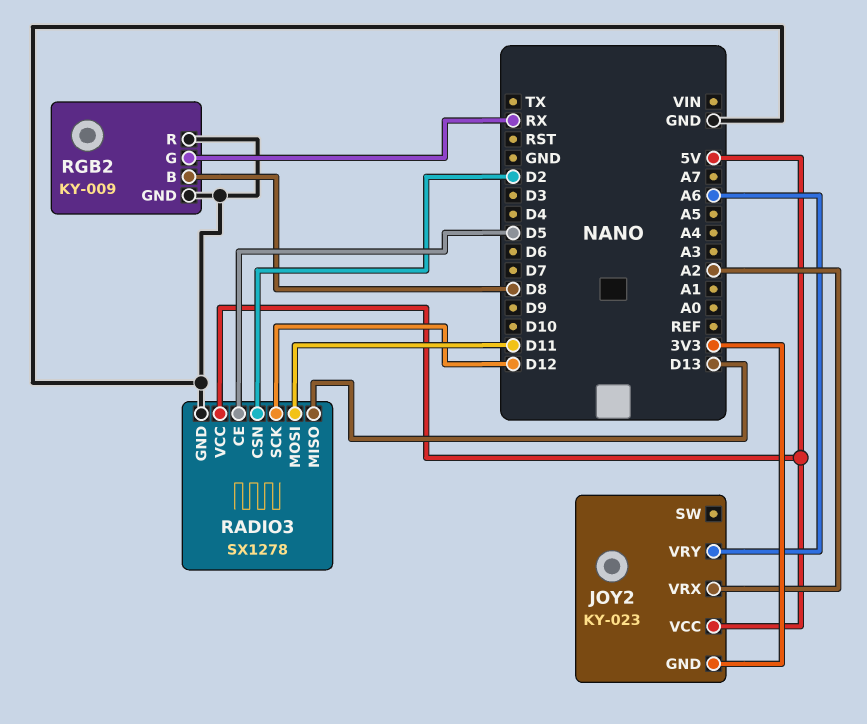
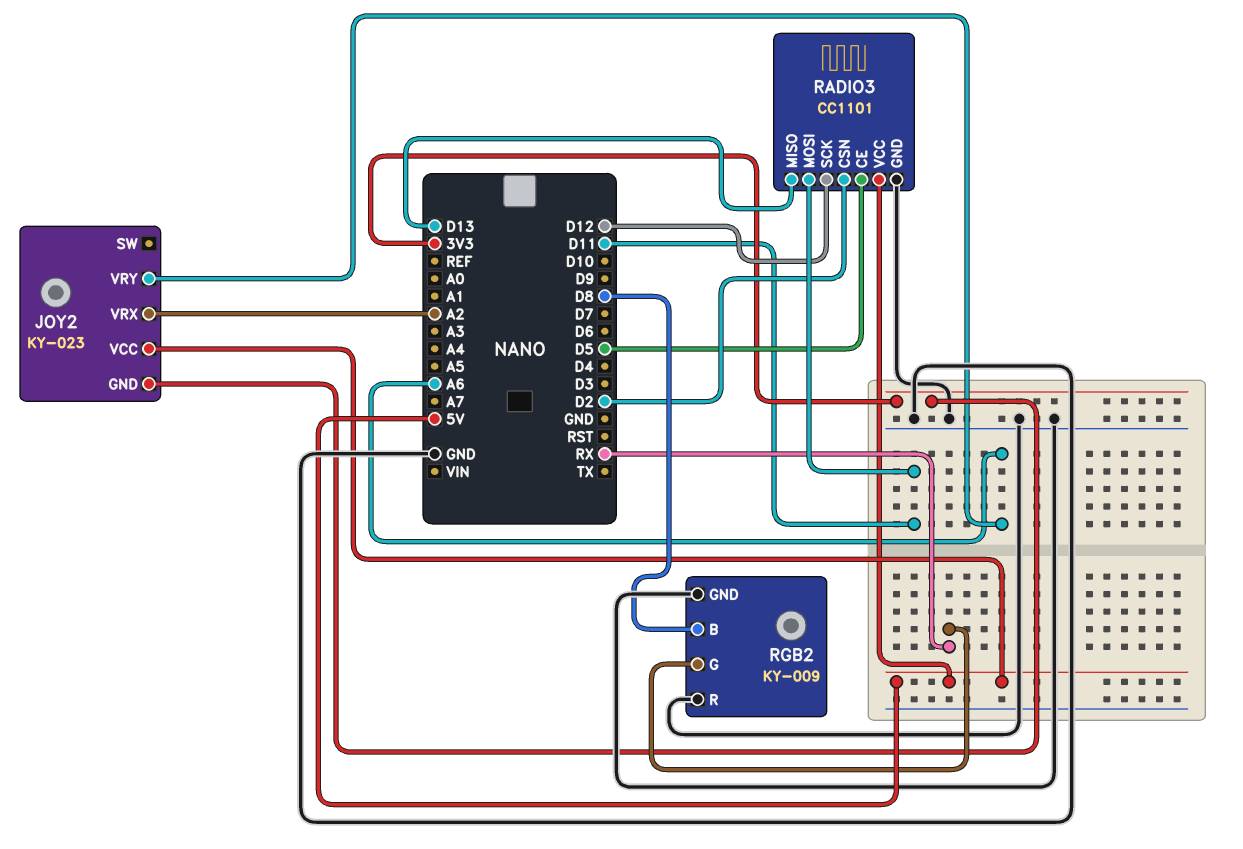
RADIO3: SX1278 -> CC1101

